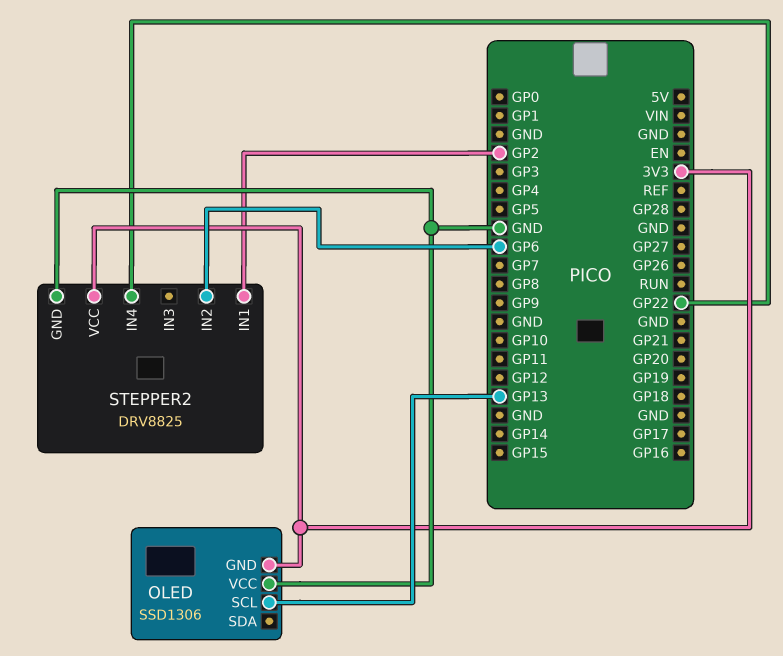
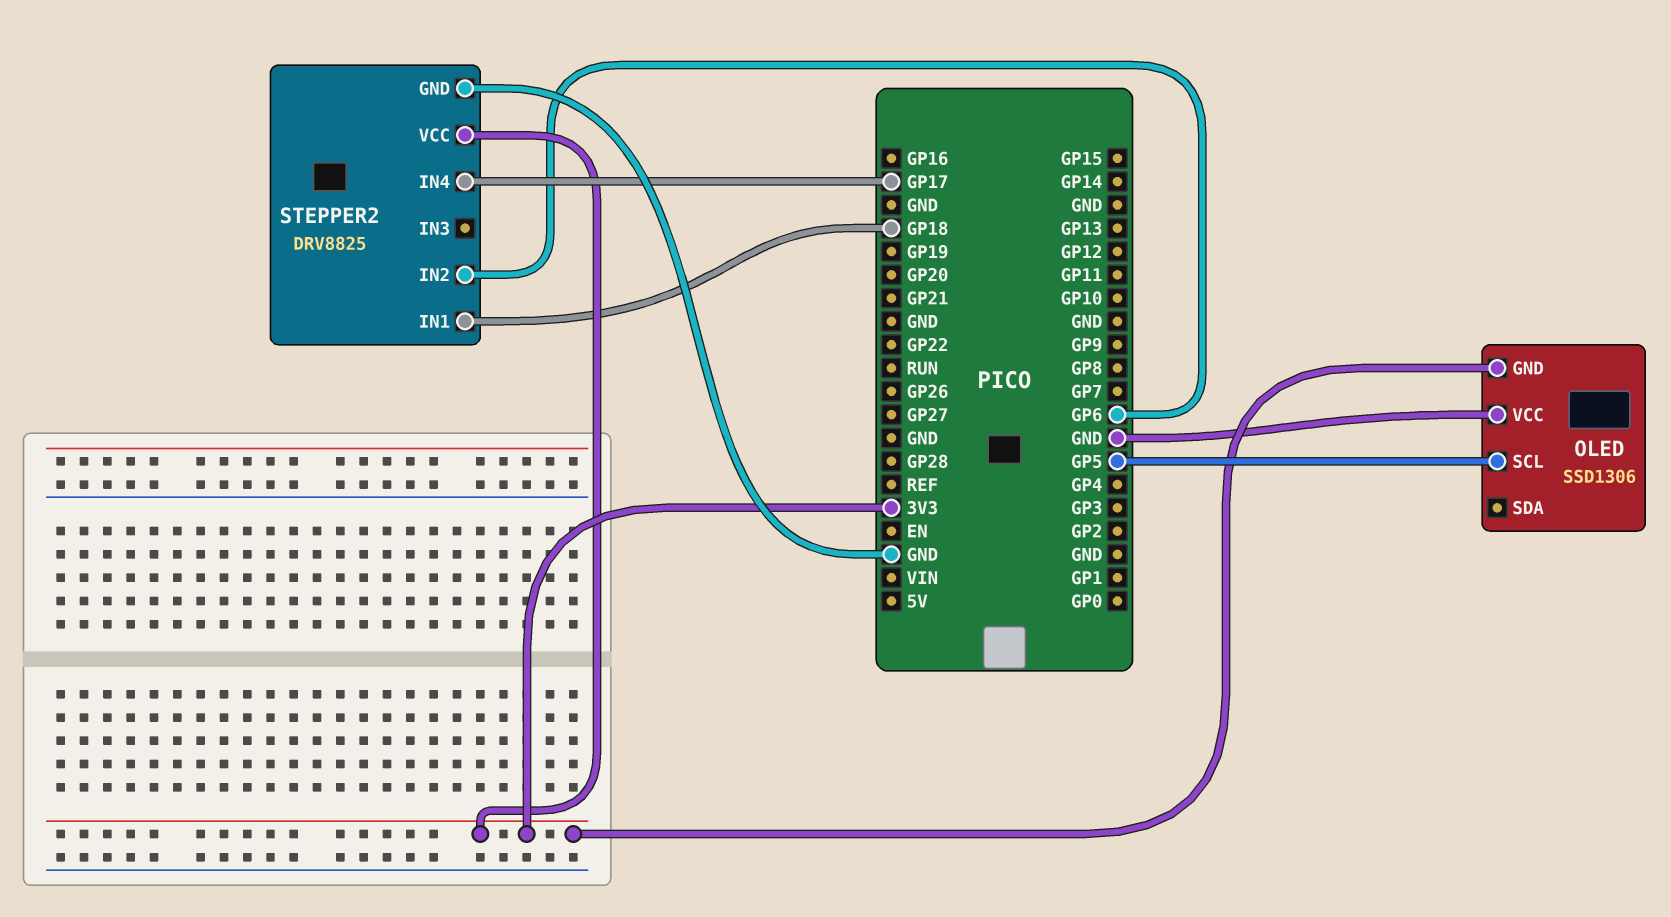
OLED pin SCL: GP13 -> GP5
STEPPER2 pin IN1: GP2 -> GP18
STEPPER2 pin IN4: GP22 -> GP17

